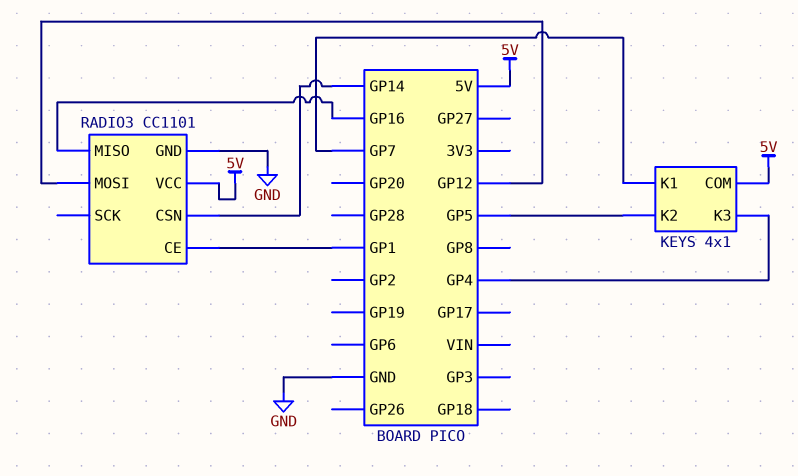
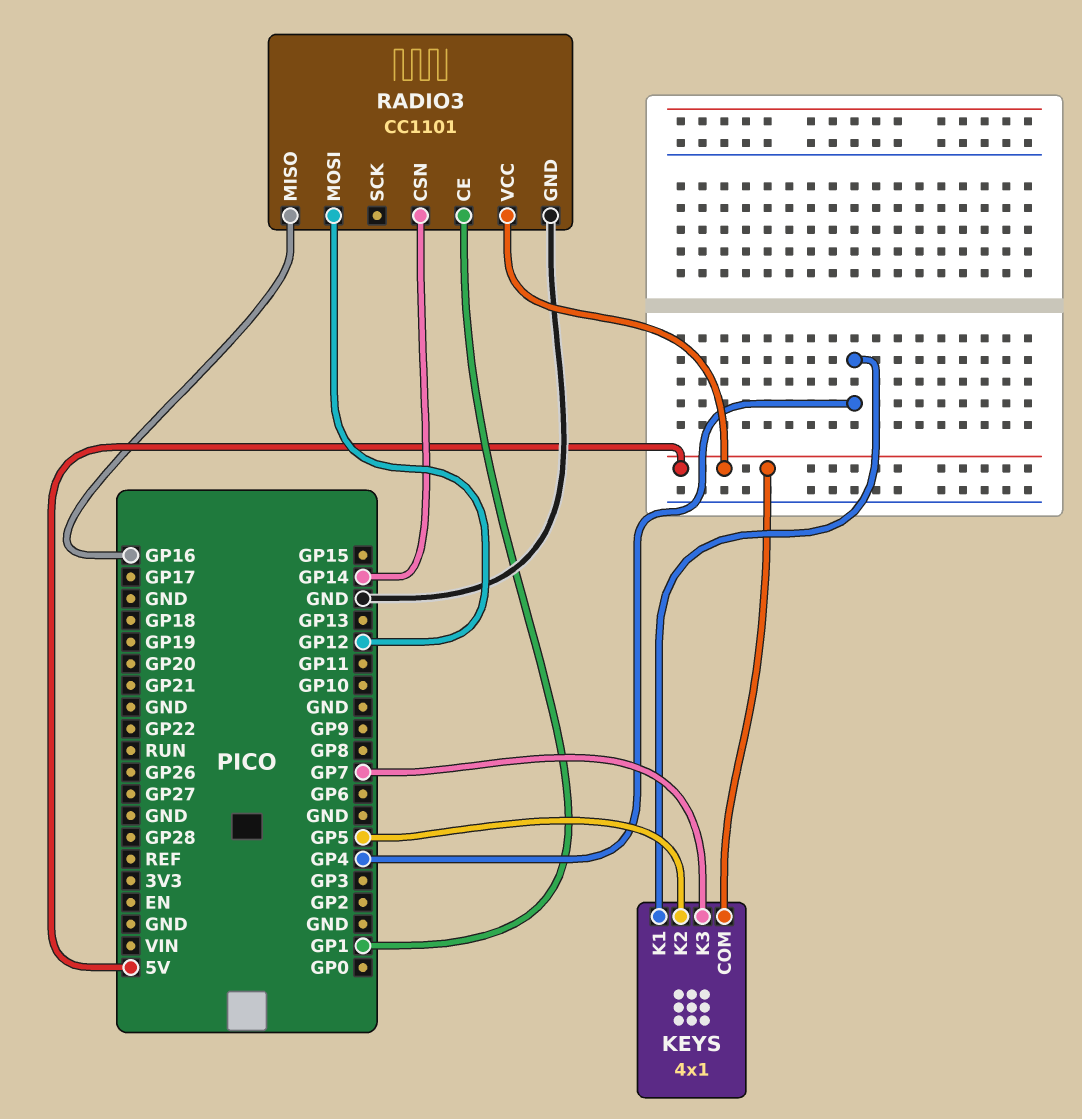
KEYS pin K1: GP7 -> GP4
KEYS pin K3: GP4 -> GP7

